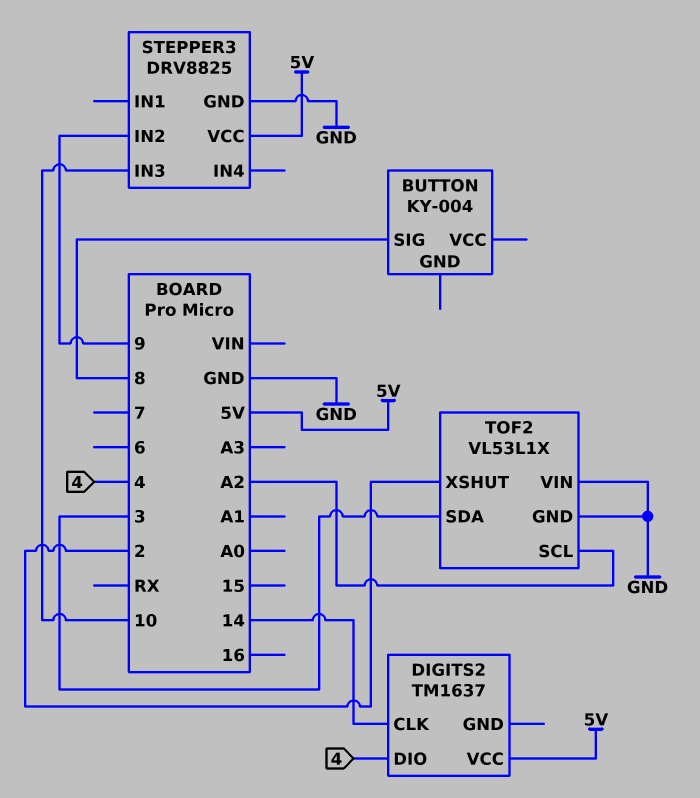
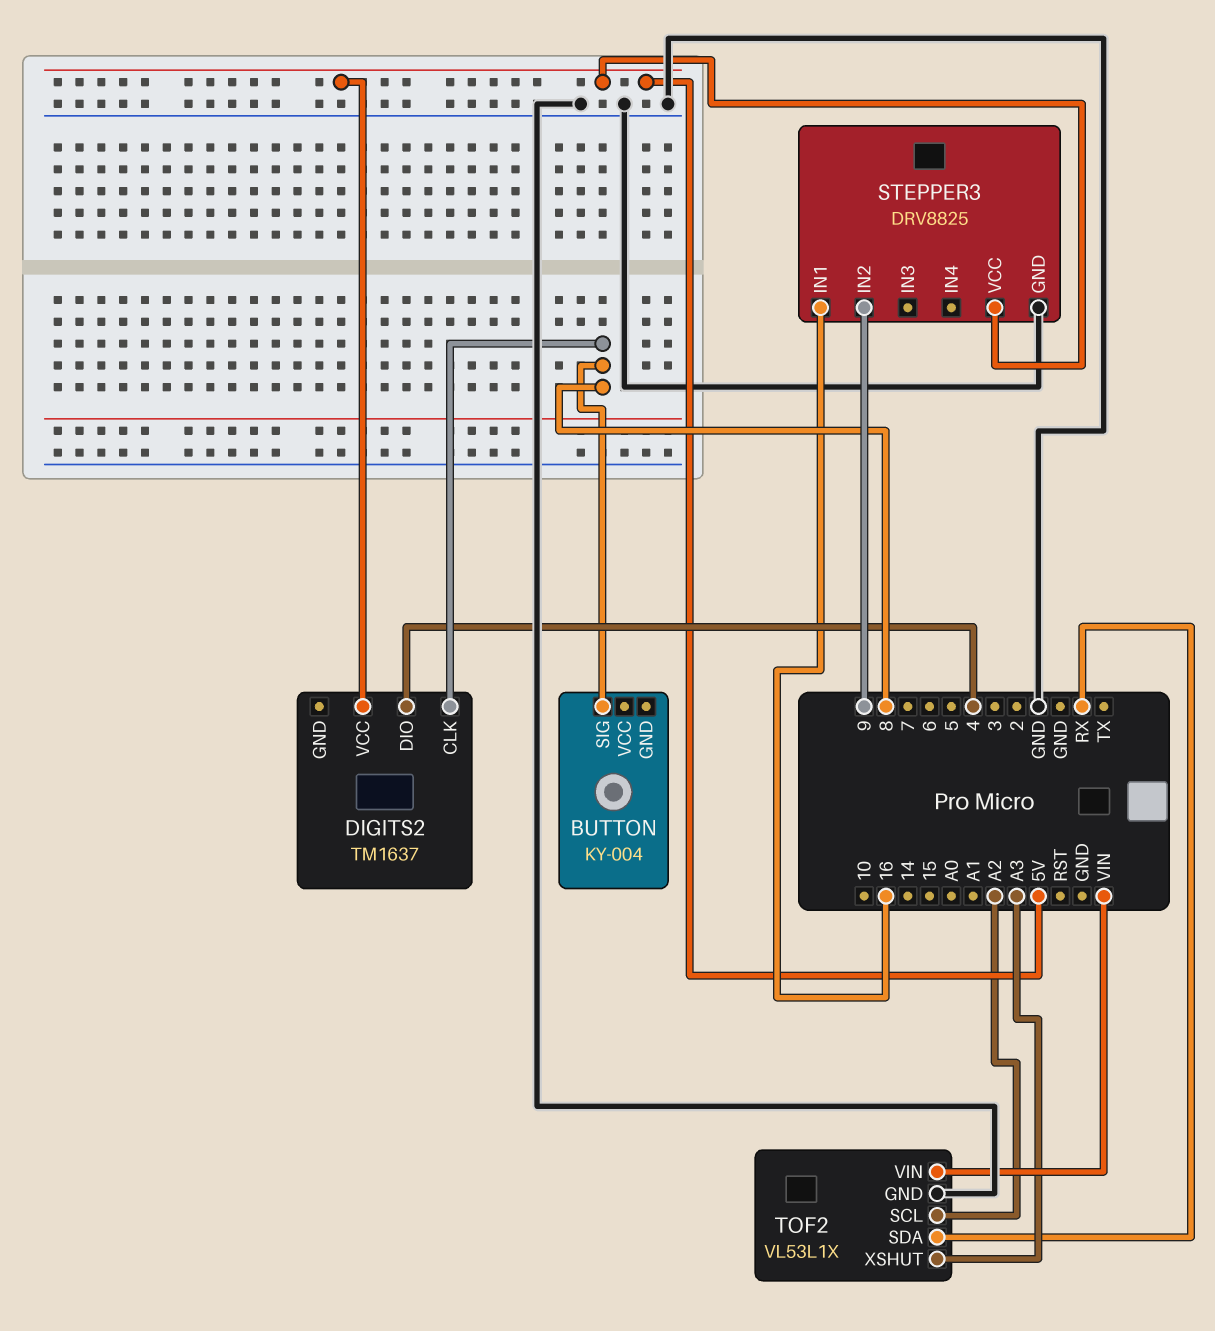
DIGITS2 pin CLK: 14 -> 8
STEPPER3 pin IN1: none -> 16
STEPPER3 pin IN3: 10 -> none
TOF2 pin SDA: 3 -> RX
TOF2 pin VIN: GND -> VIN
TOF2 pin XSHUT: 2 -> A3

